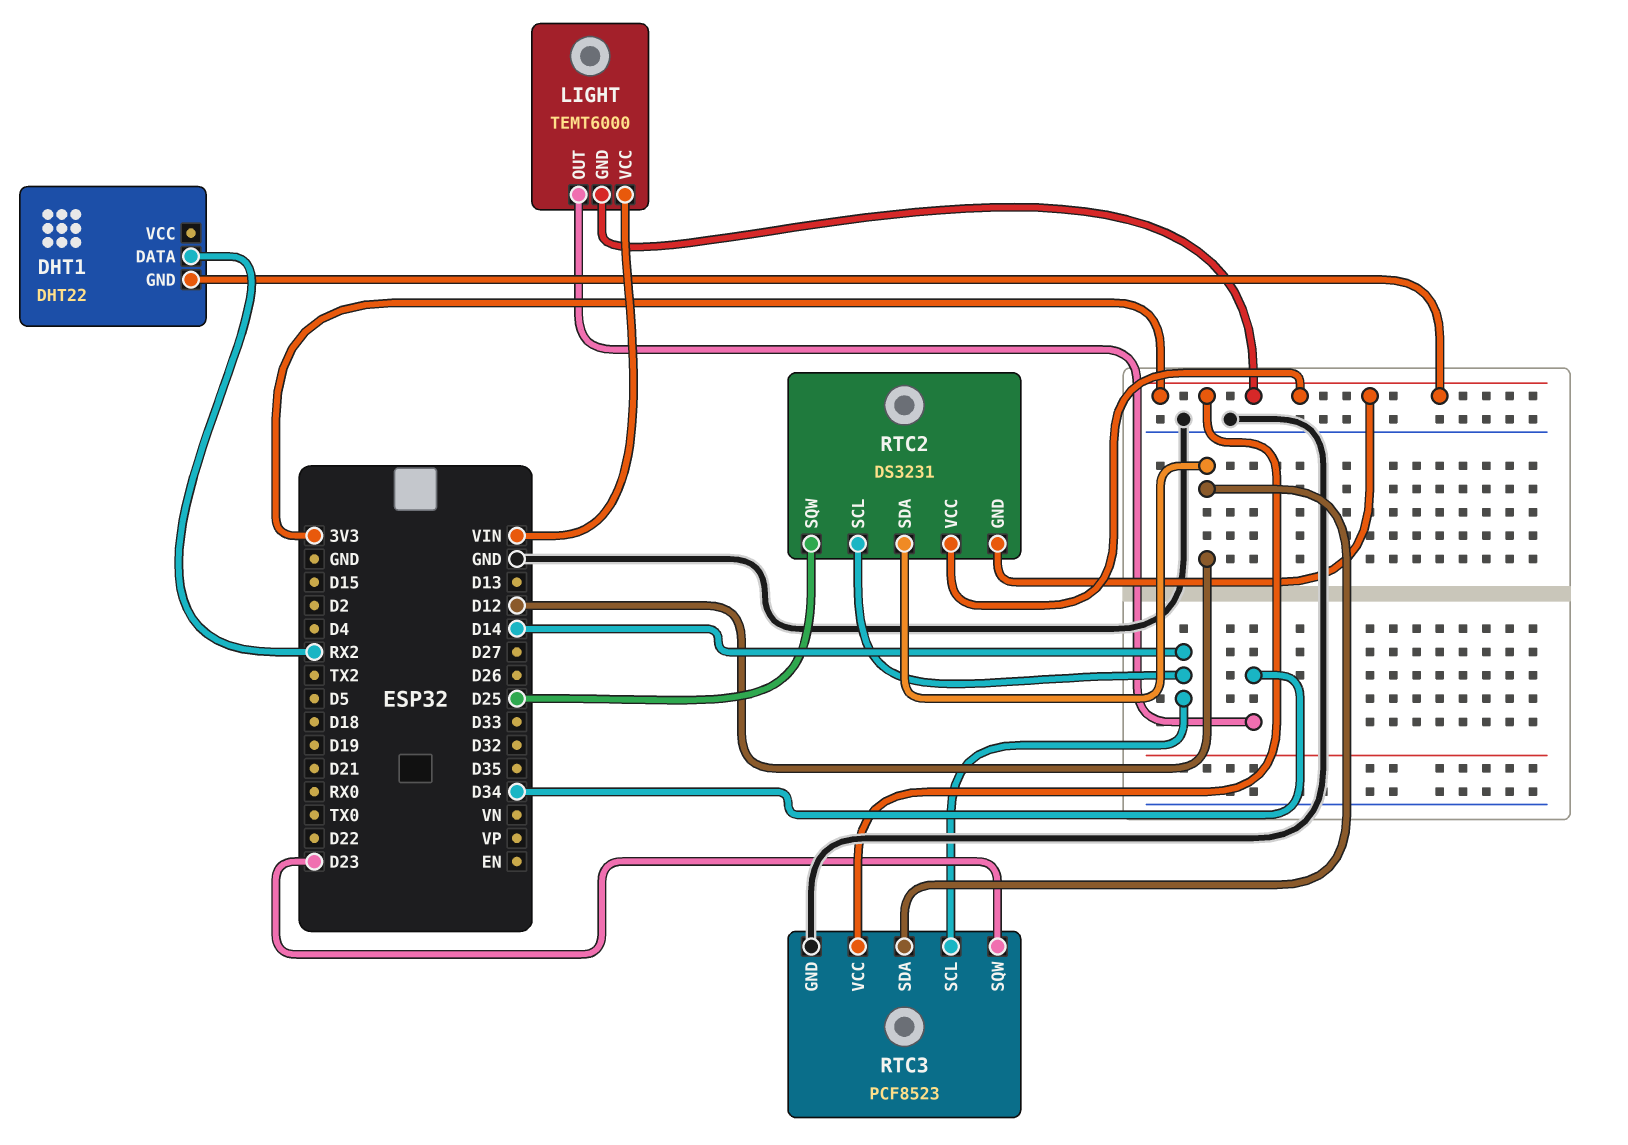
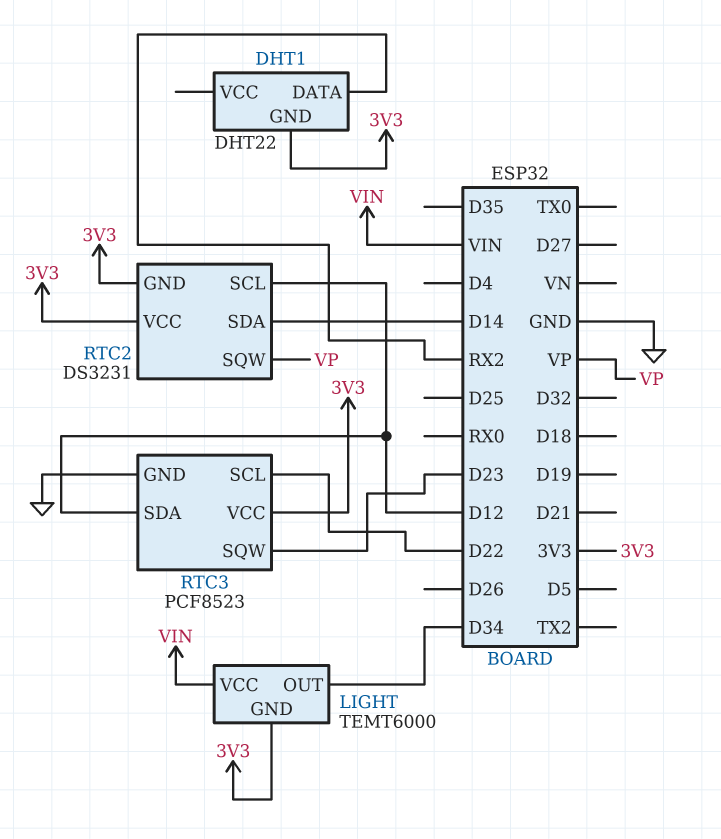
RTC2 pin SCL: D14 -> D12
RTC2 pin SDA: D12 -> D14
RTC2 pin SQW: D25 -> VP
RTC3 pin SCL: D14 -> D22

